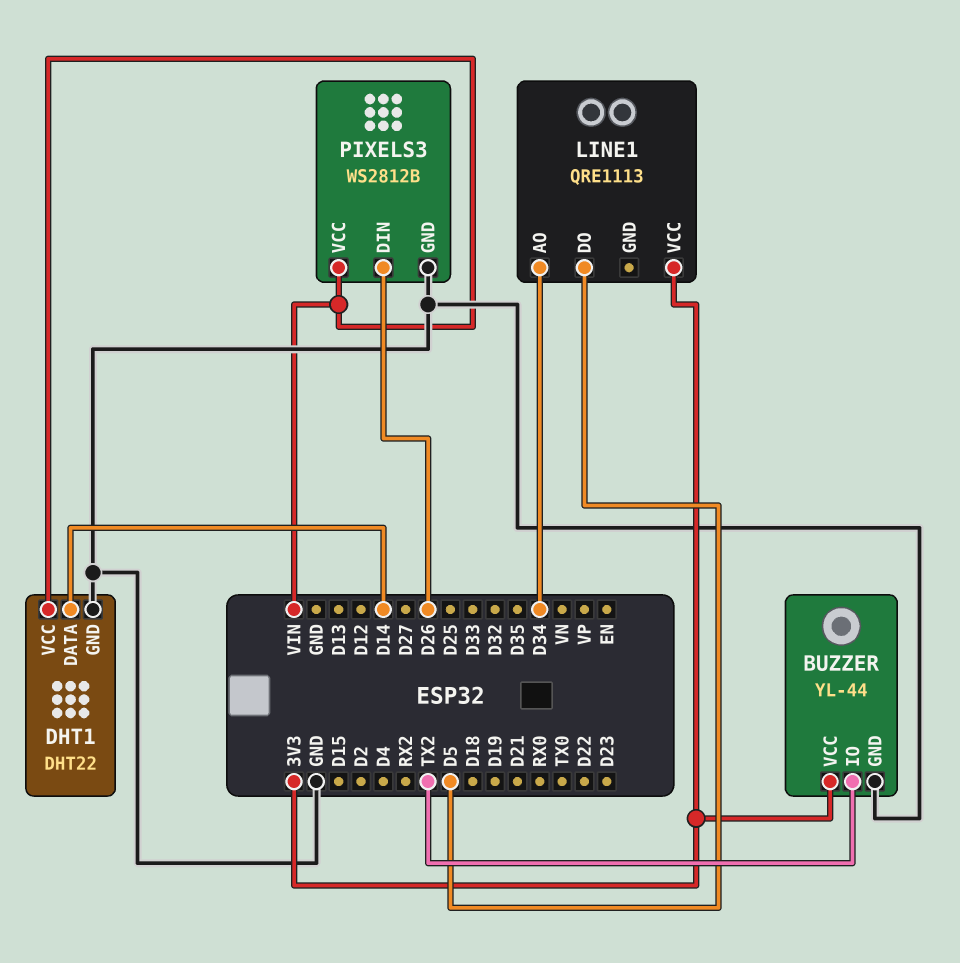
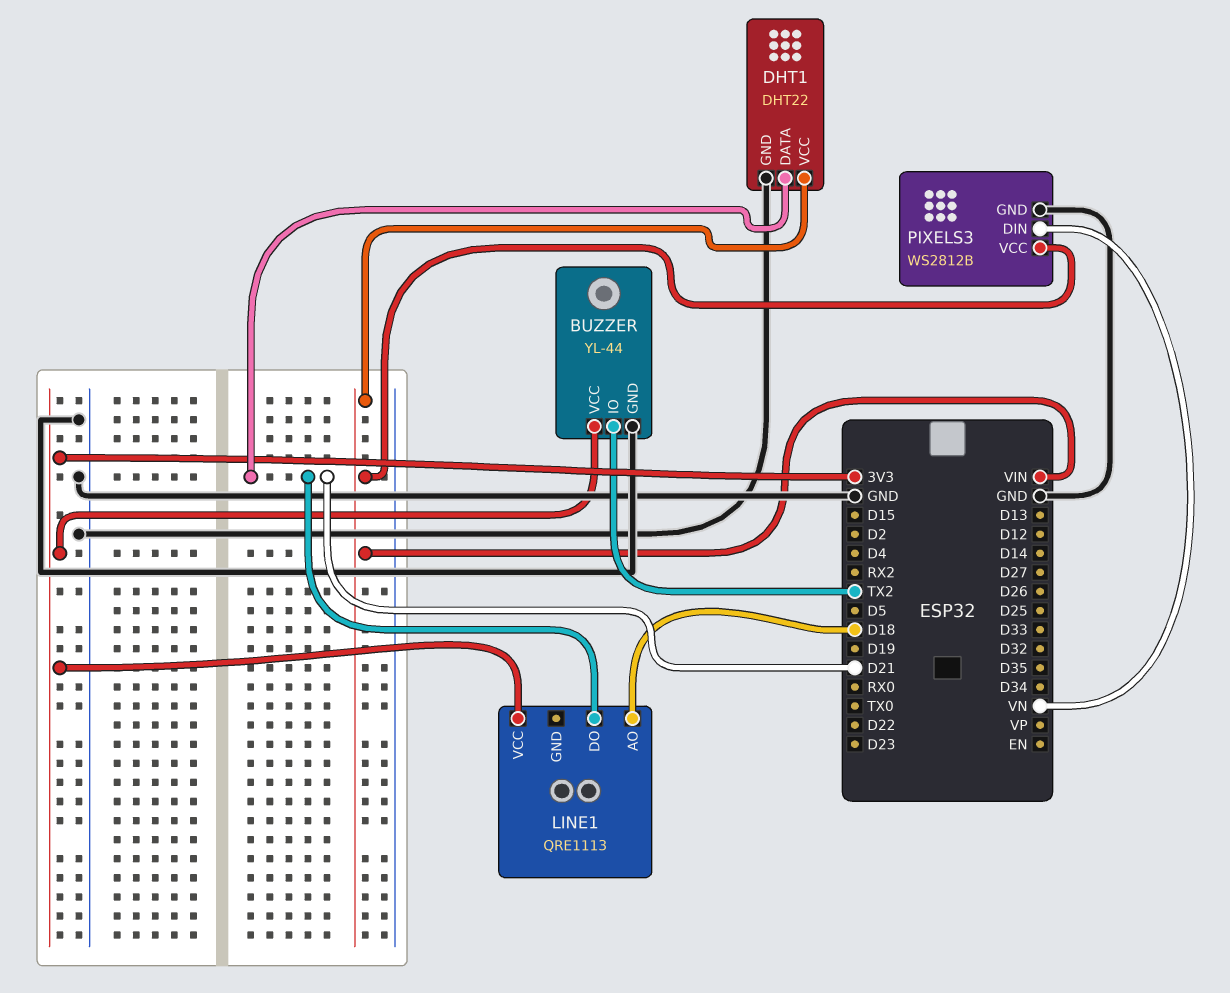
DHT1 pin DATA: D14 -> D21
LINE1 pin AO: D34 -> D18
LINE1 pin DO: D5 -> D21
PIXELS3 pin DIN: D26 -> VN

